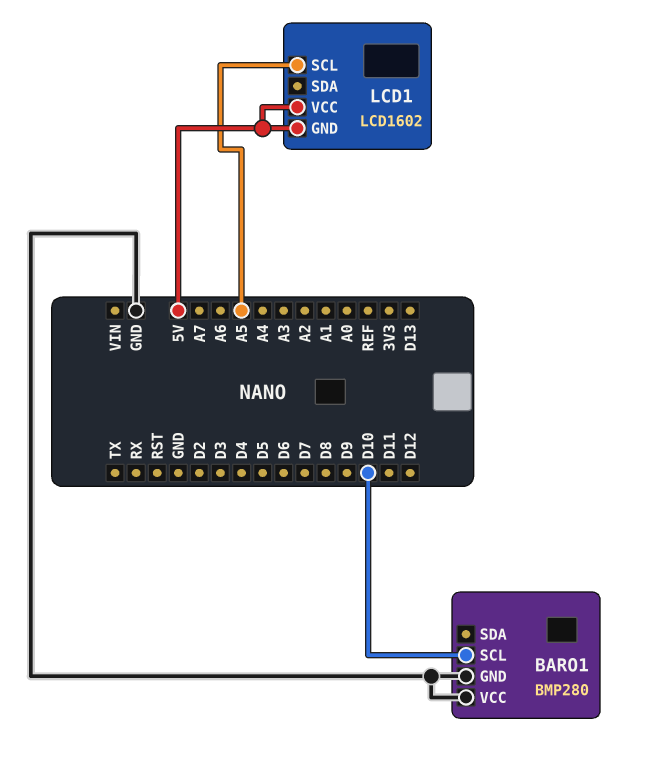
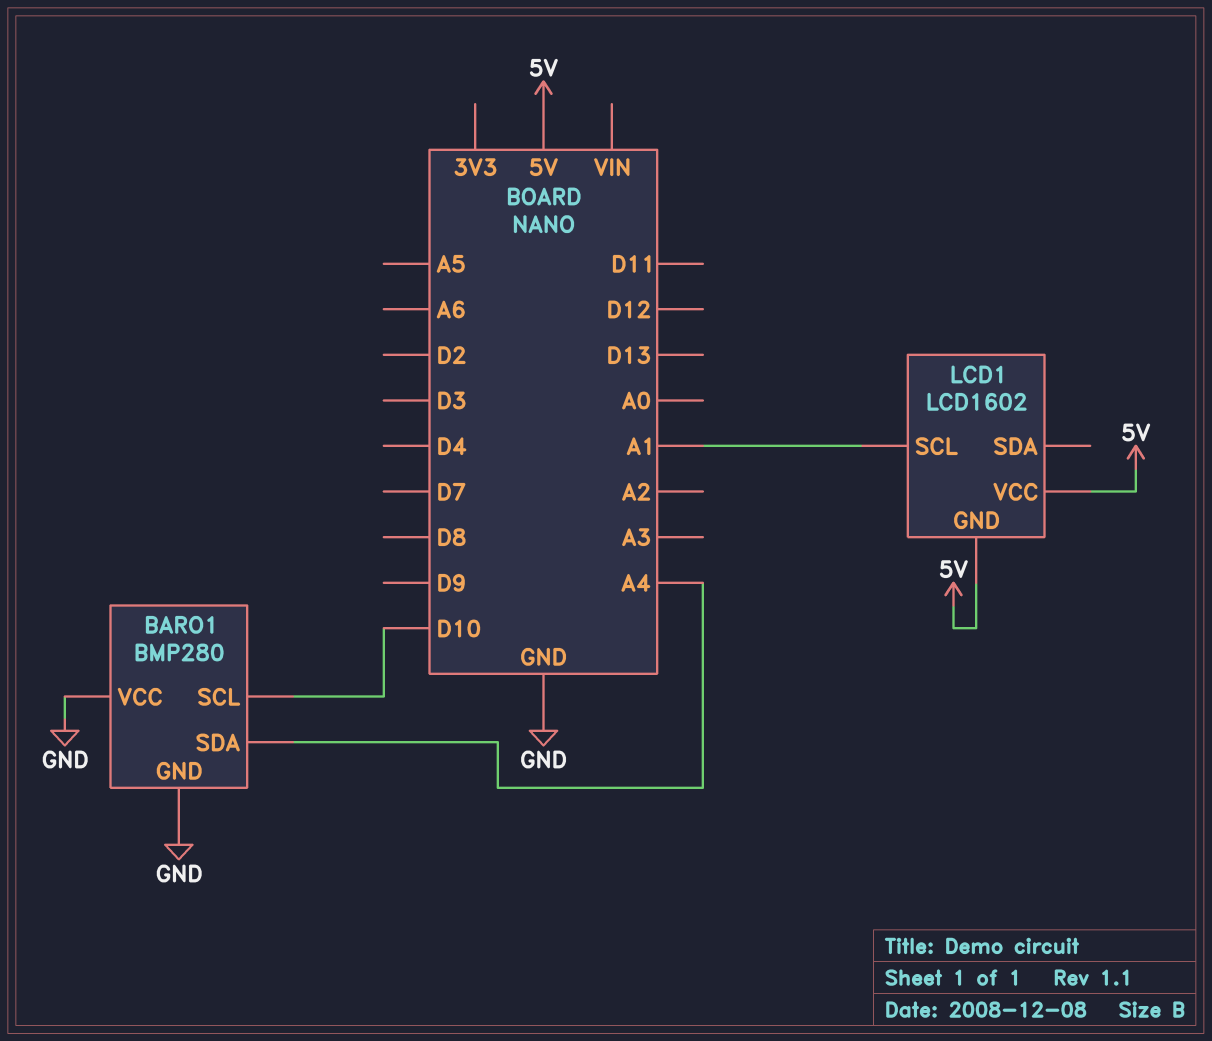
BARO1 pin SDA: none -> A4
LCD1 pin SCL: A5 -> A1

